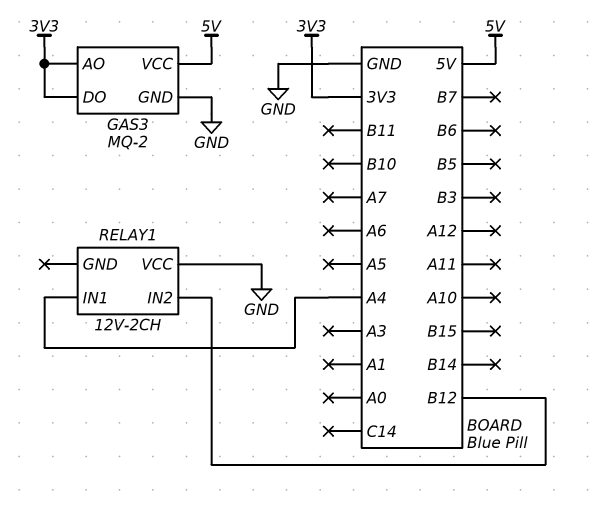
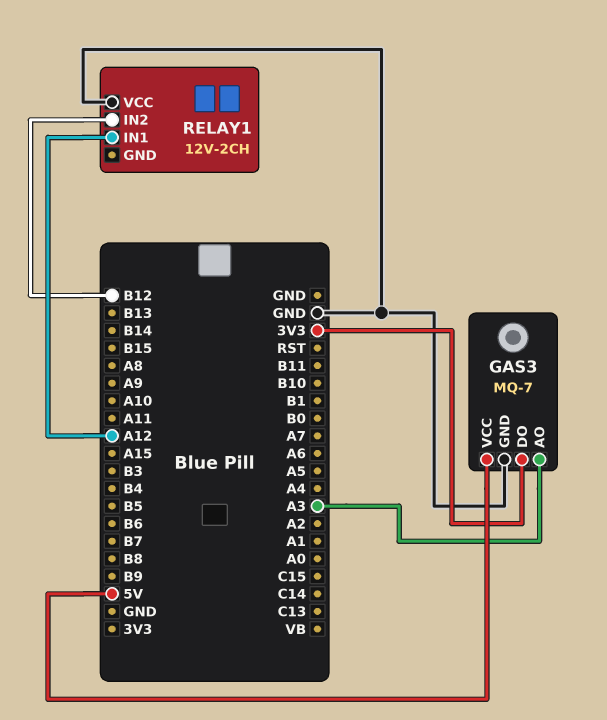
GAS3: MQ-2 -> MQ-7
GAS3 pin AO: 3V3 -> A3
RELAY1 pin IN1: A4 -> A12

